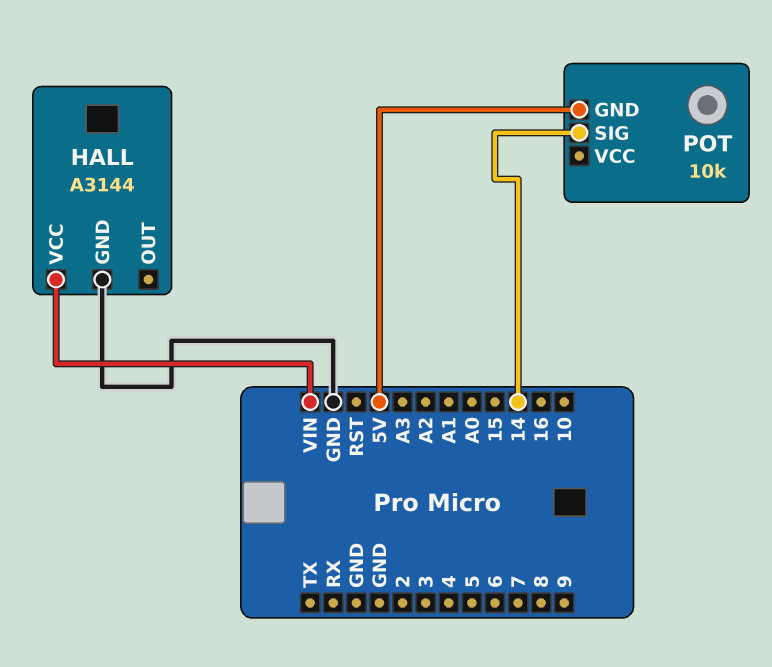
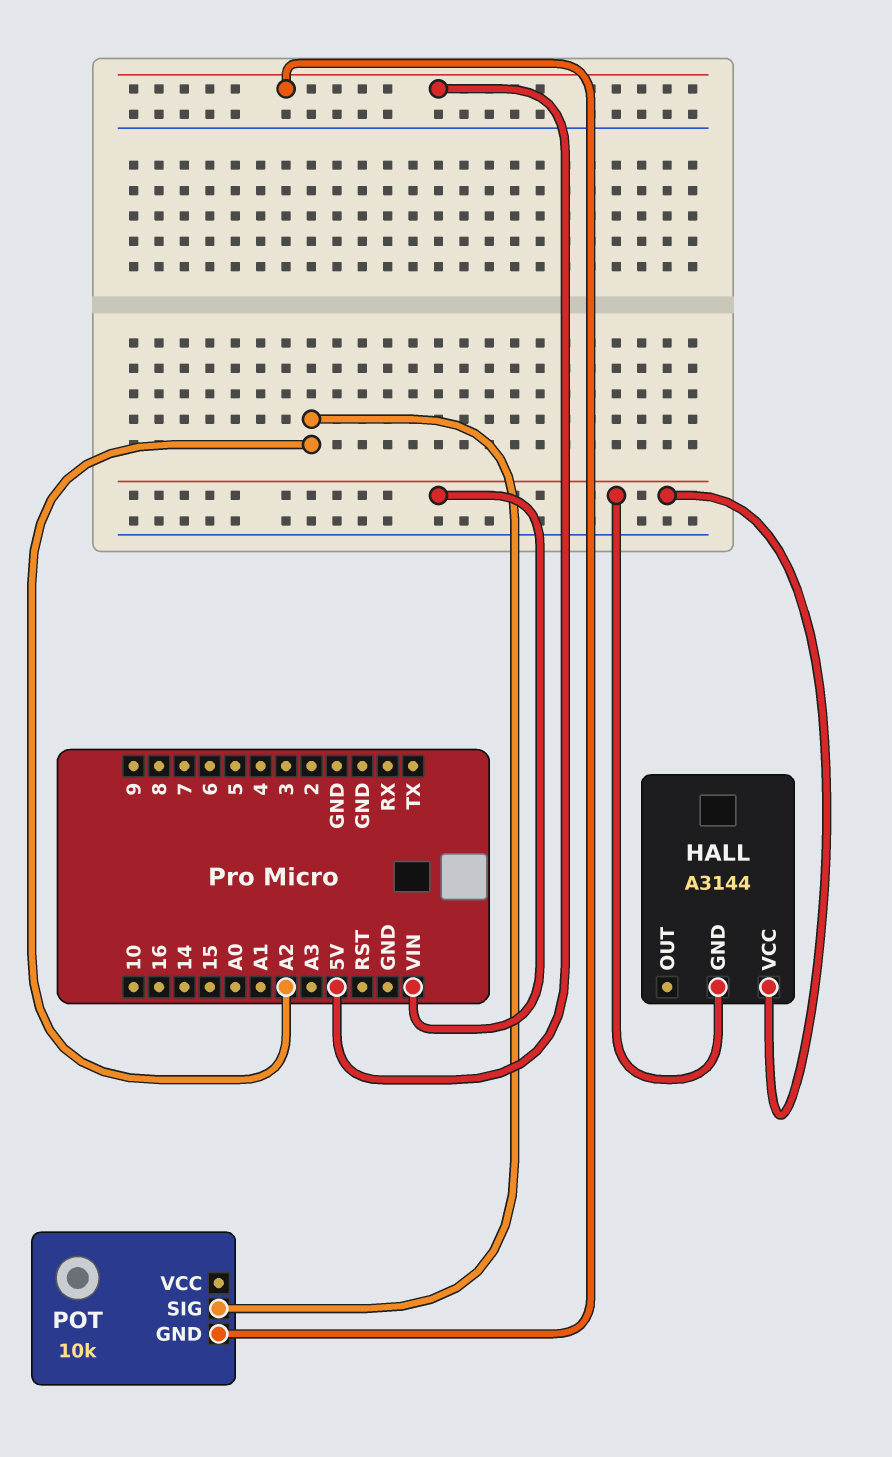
HALL pin GND: GND -> VIN
POT pin SIG: 14 -> A2

